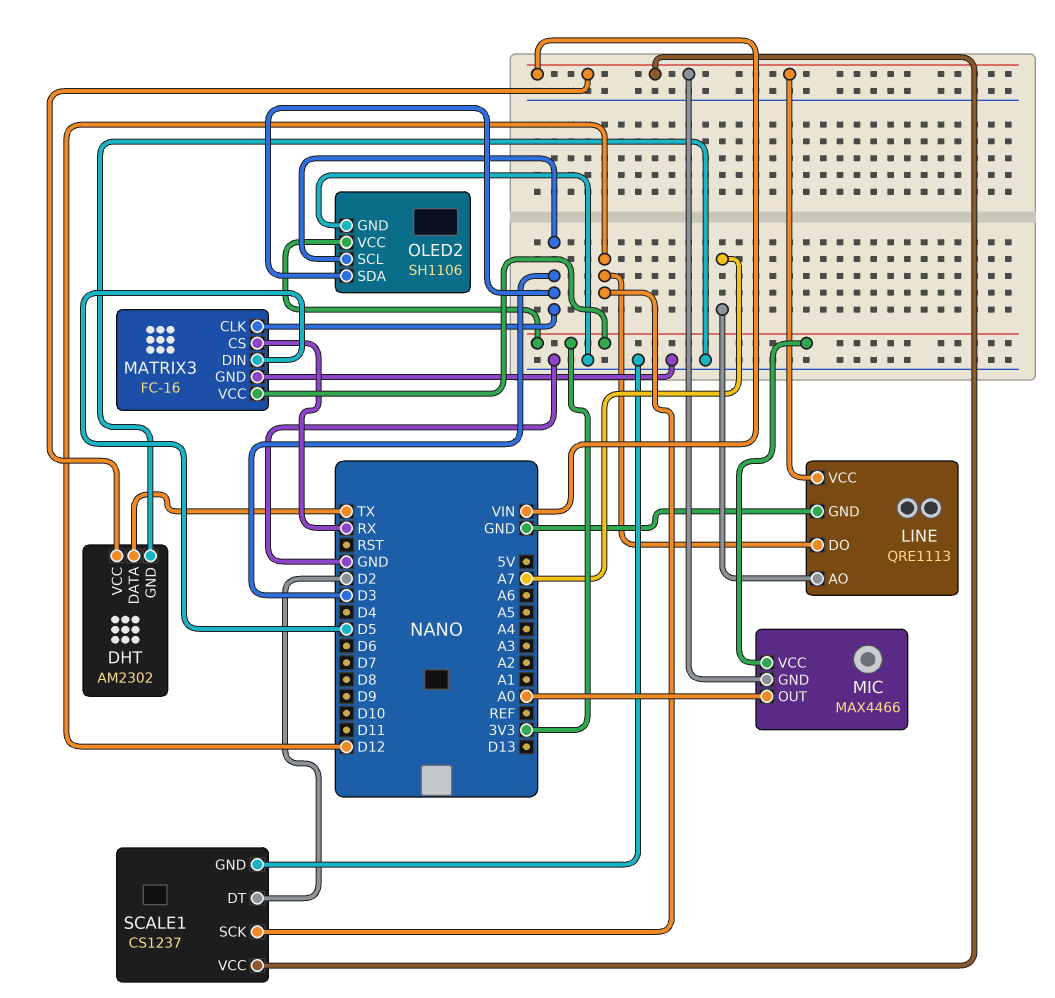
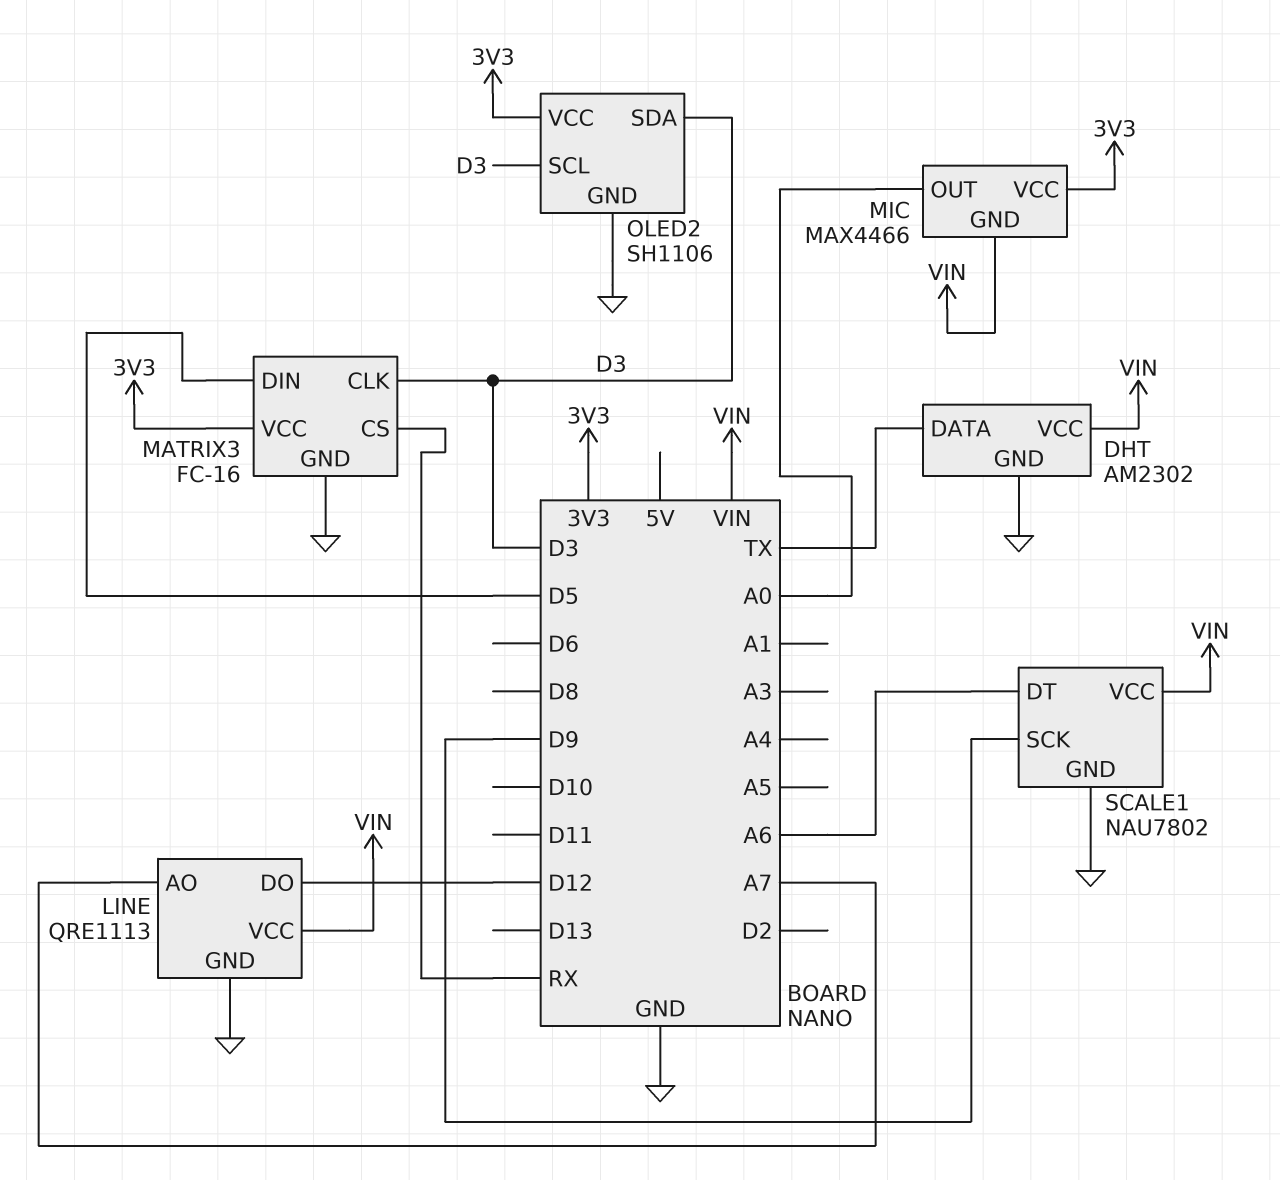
SCALE1: CS1237 -> NAU7802
SCALE1 pin DT: D2 -> A6
SCALE1 pin SCK: D12 -> D9

